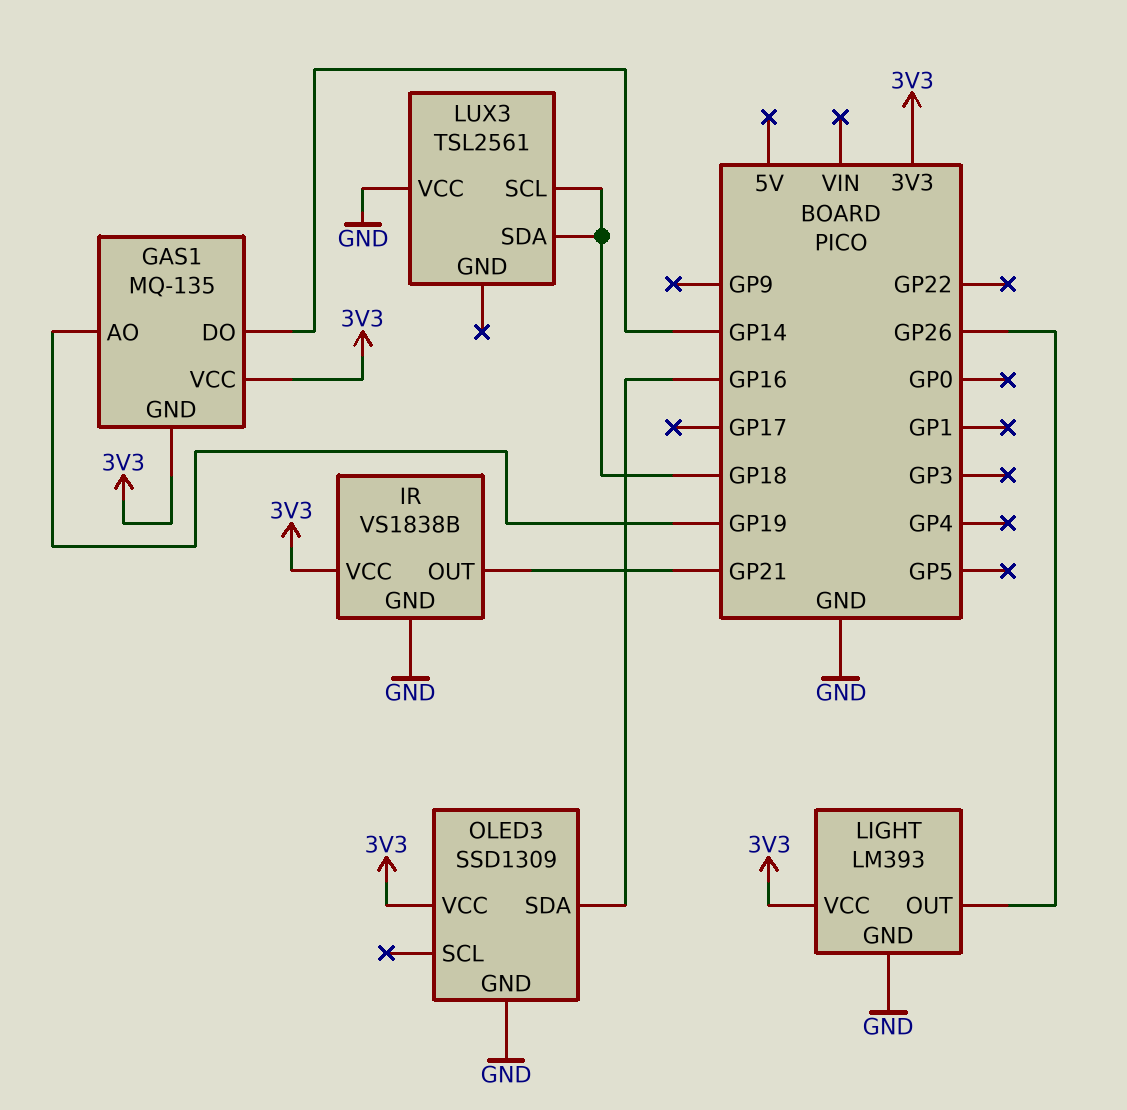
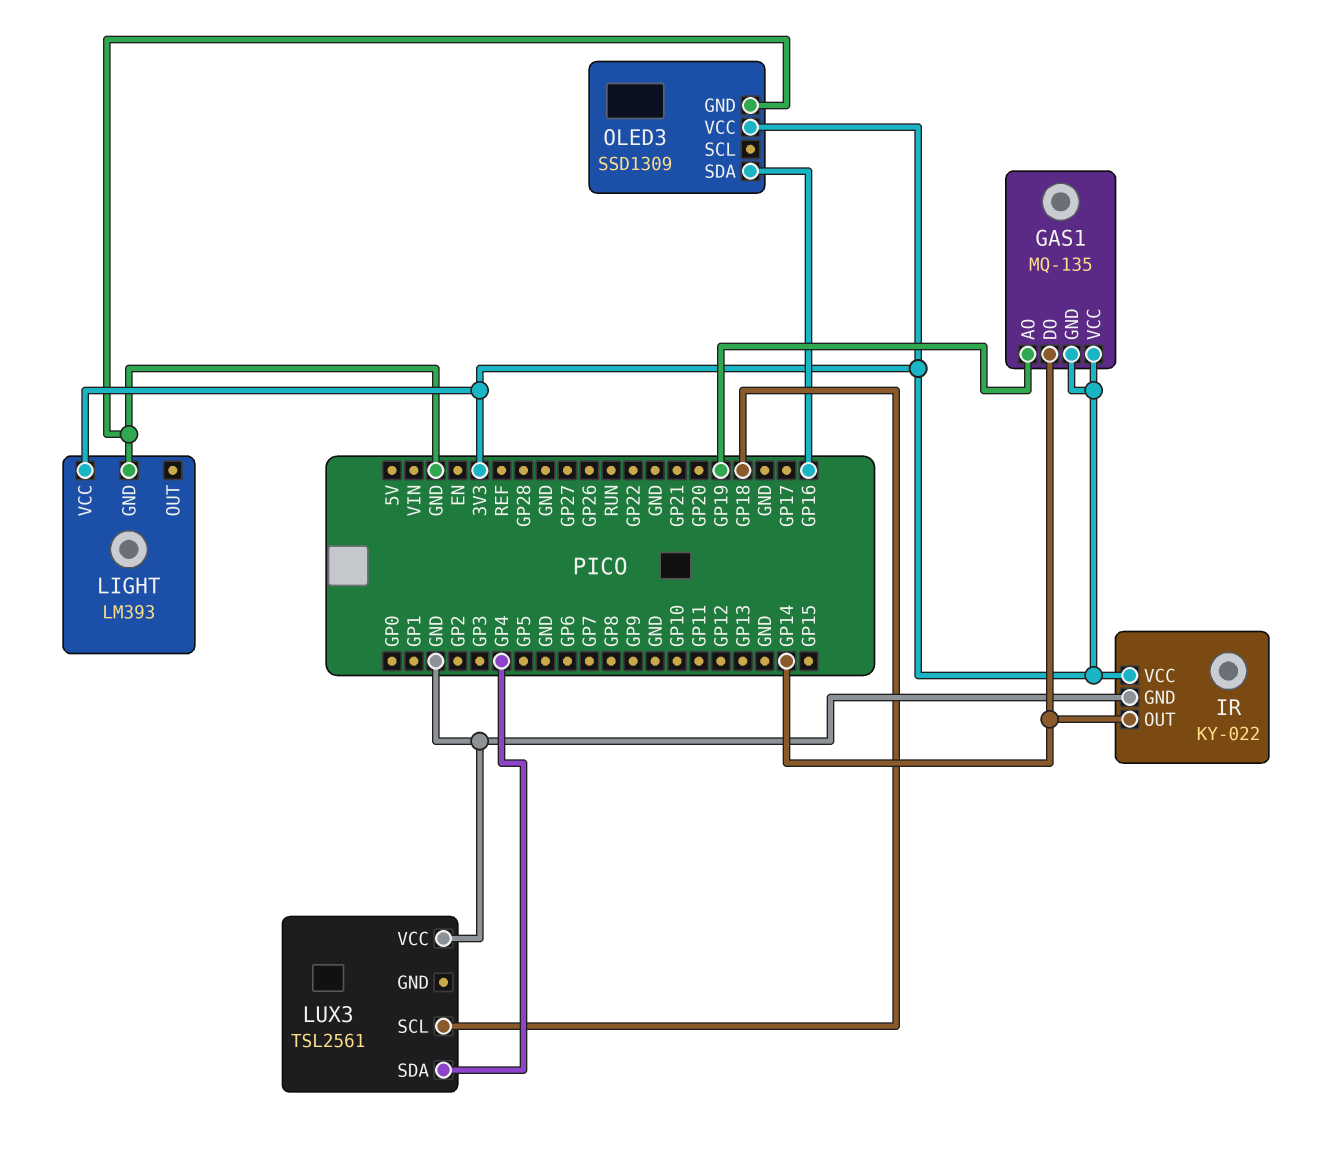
IR: VS1838B -> KY-022
IR pin OUT: GP21 -> GP14
LIGHT pin OUT: GP26 -> none
LUX3 pin SDA: GP18 -> GP4

